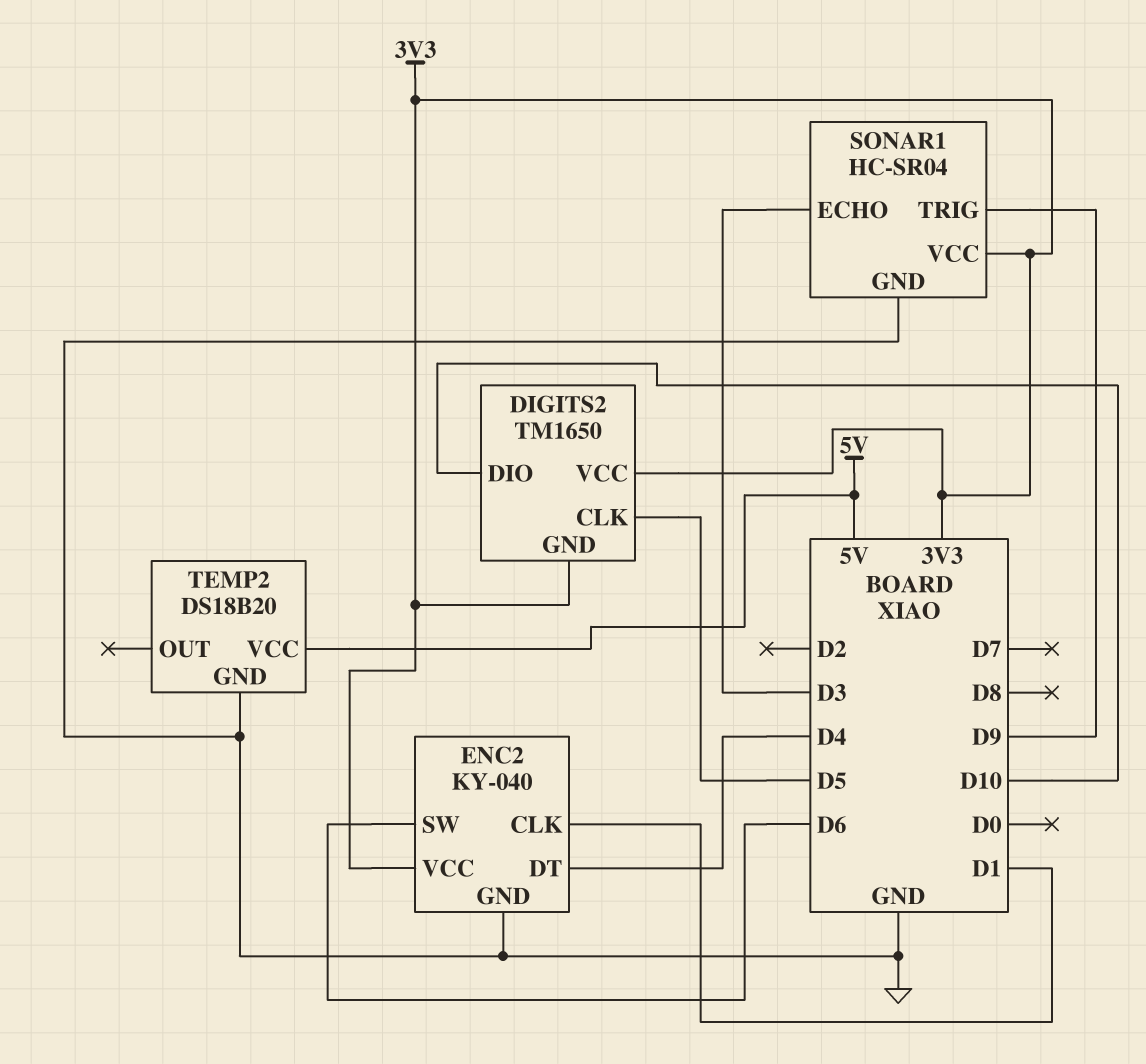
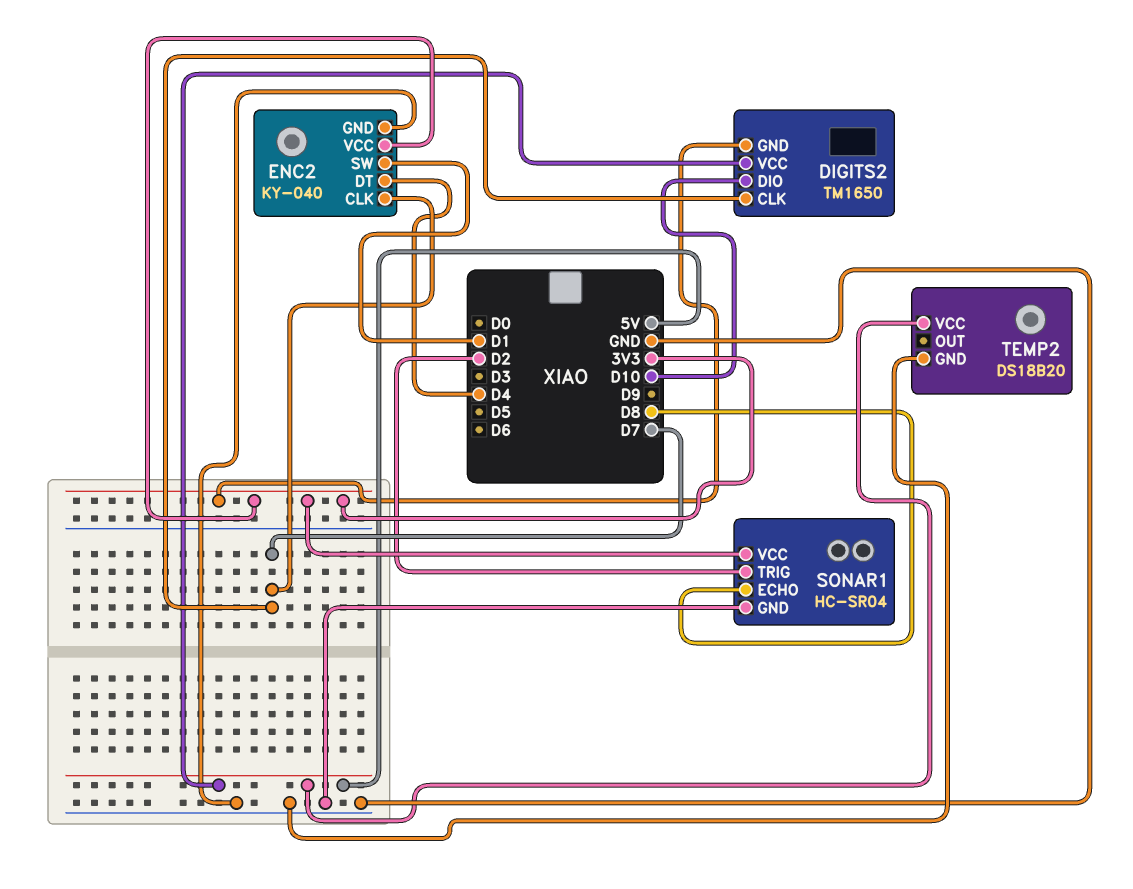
DIGITS2 pin CLK: D5 -> D7
DIGITS2 pin VCC: 3V3 -> 5V
ENC2 pin CLK: D1 -> D7
ENC2 pin SW: D6 -> D1
SONAR1 pin ECHO: D3 -> D8
SONAR1 pin TRIG: D9 -> D2

